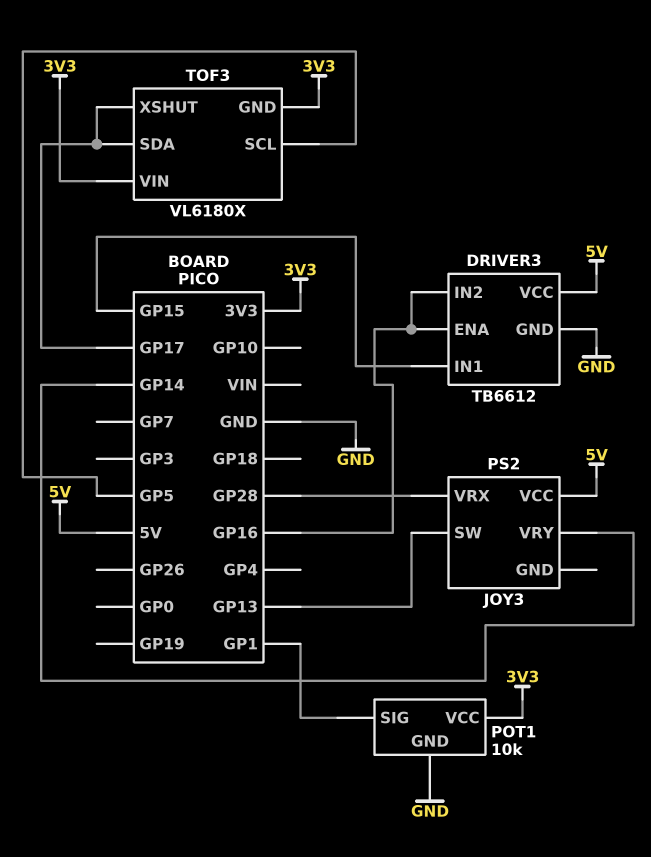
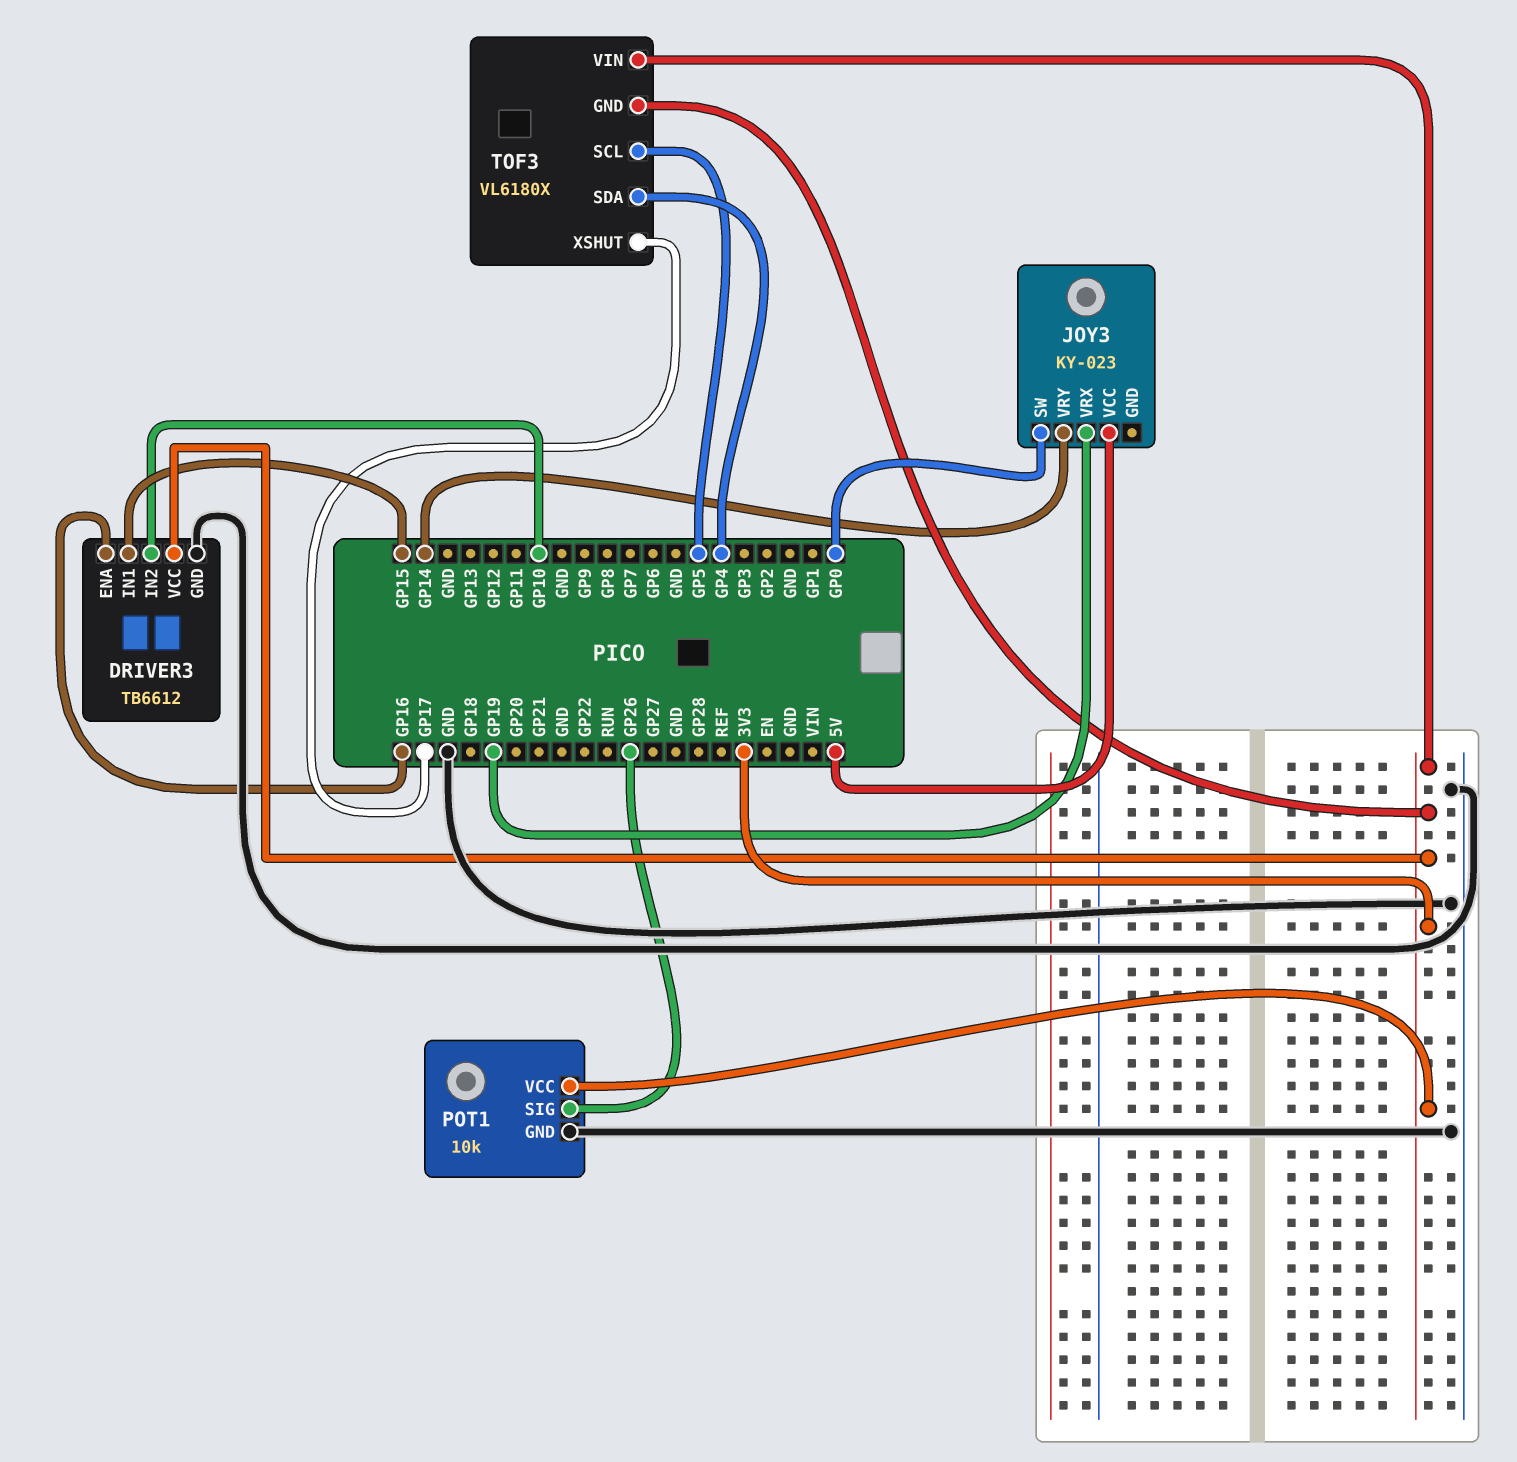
DRIVER3 pin IN2: GP16 -> GP10
DRIVER3 pin VCC: 5V -> 3V3
JOY3: PS2 -> KY-023
JOY3 pin SW: GP13 -> GP0
JOY3 pin VRX: GP28 -> GP19
POT1 pin SIG: GP1 -> GP26
TOF3 pin SDA: GP17 -> GP4

